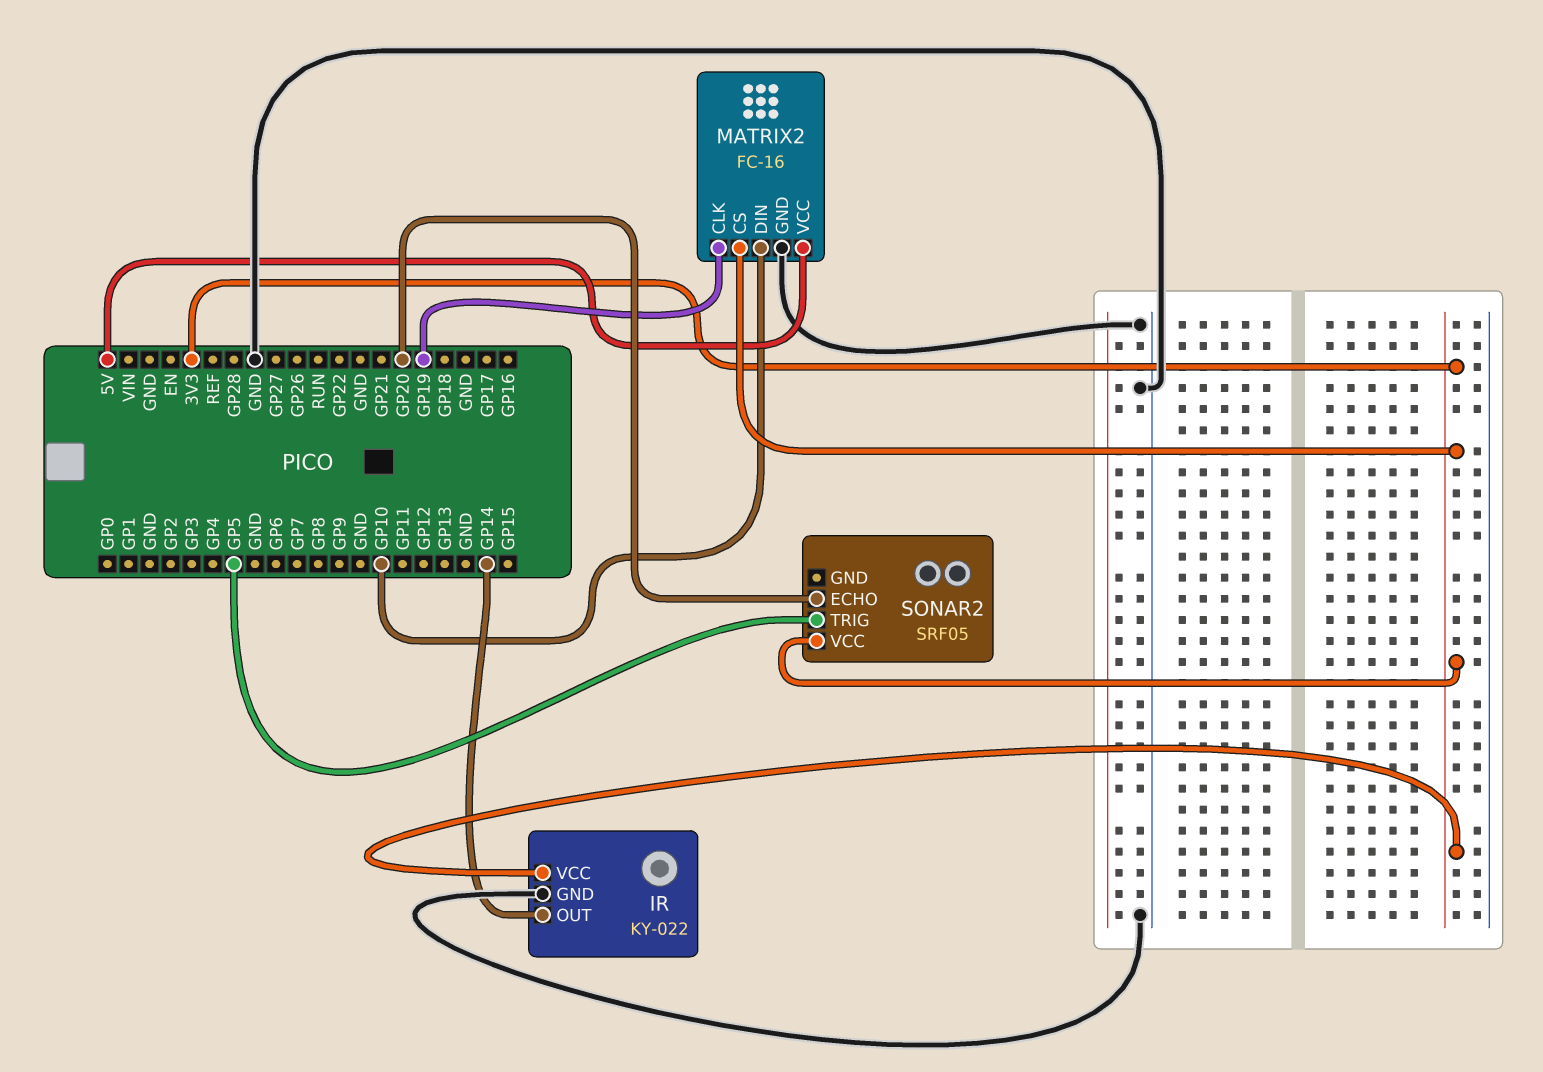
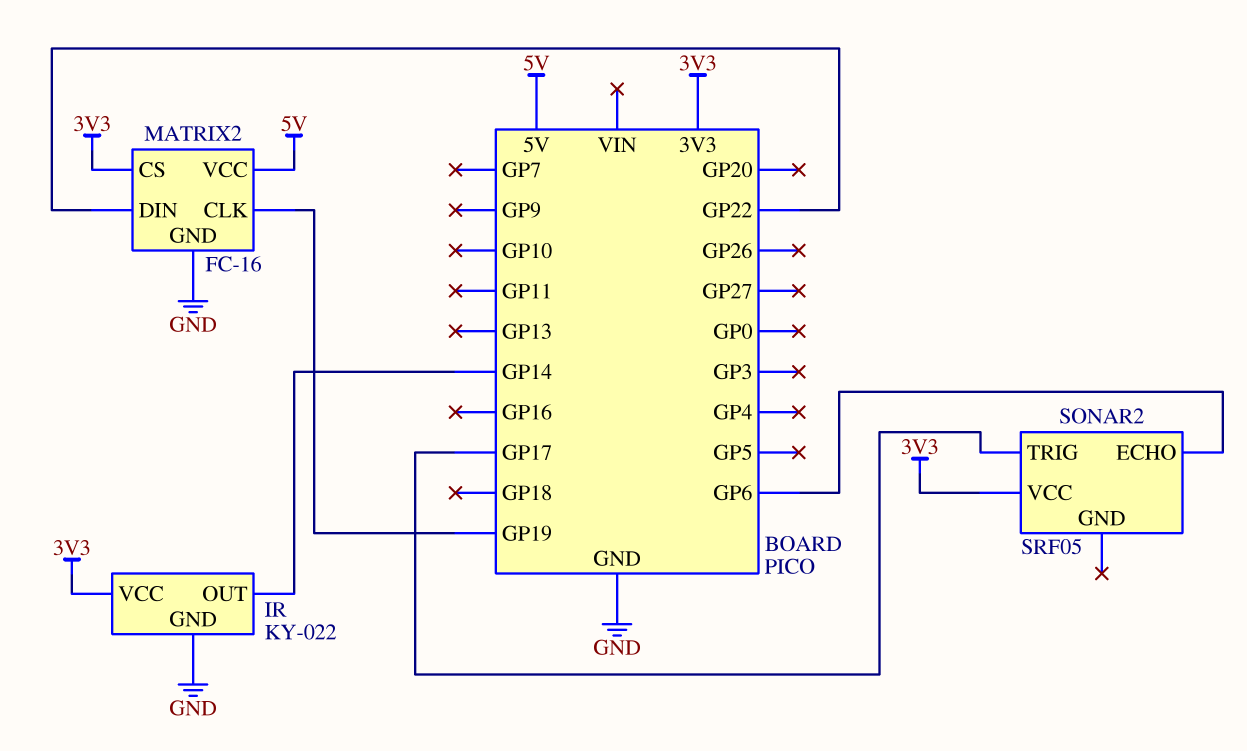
MATRIX2 pin DIN: GP10 -> GP22
SONAR2 pin ECHO: GP20 -> GP6
SONAR2 pin TRIG: GP5 -> GP17

